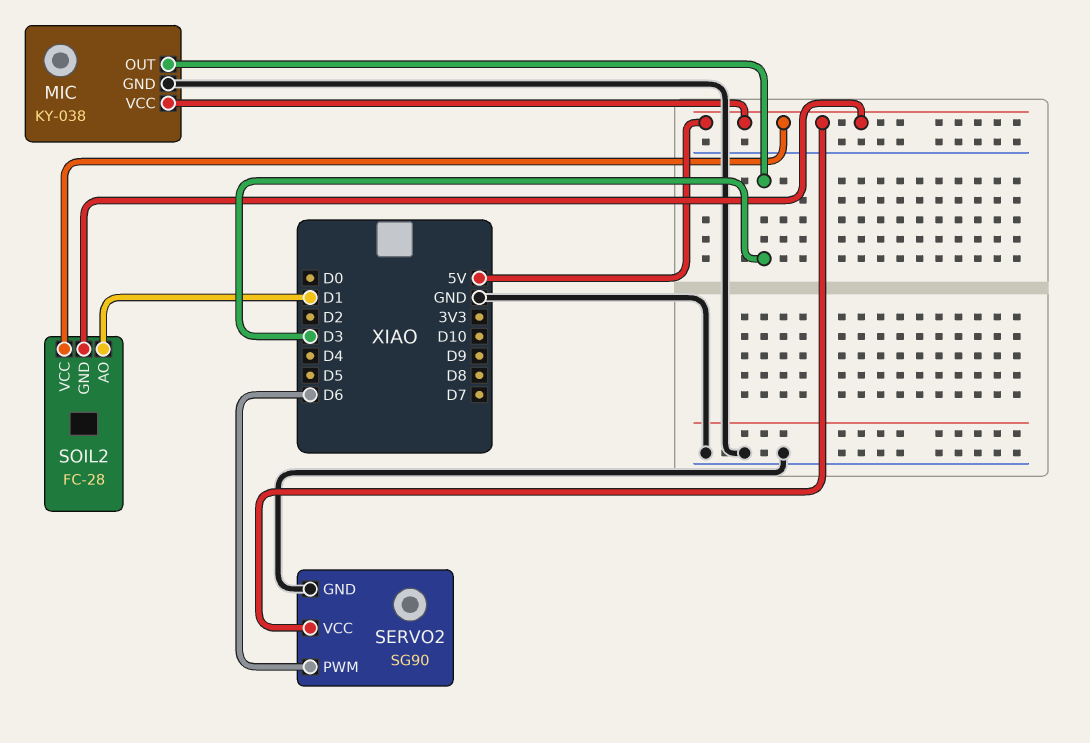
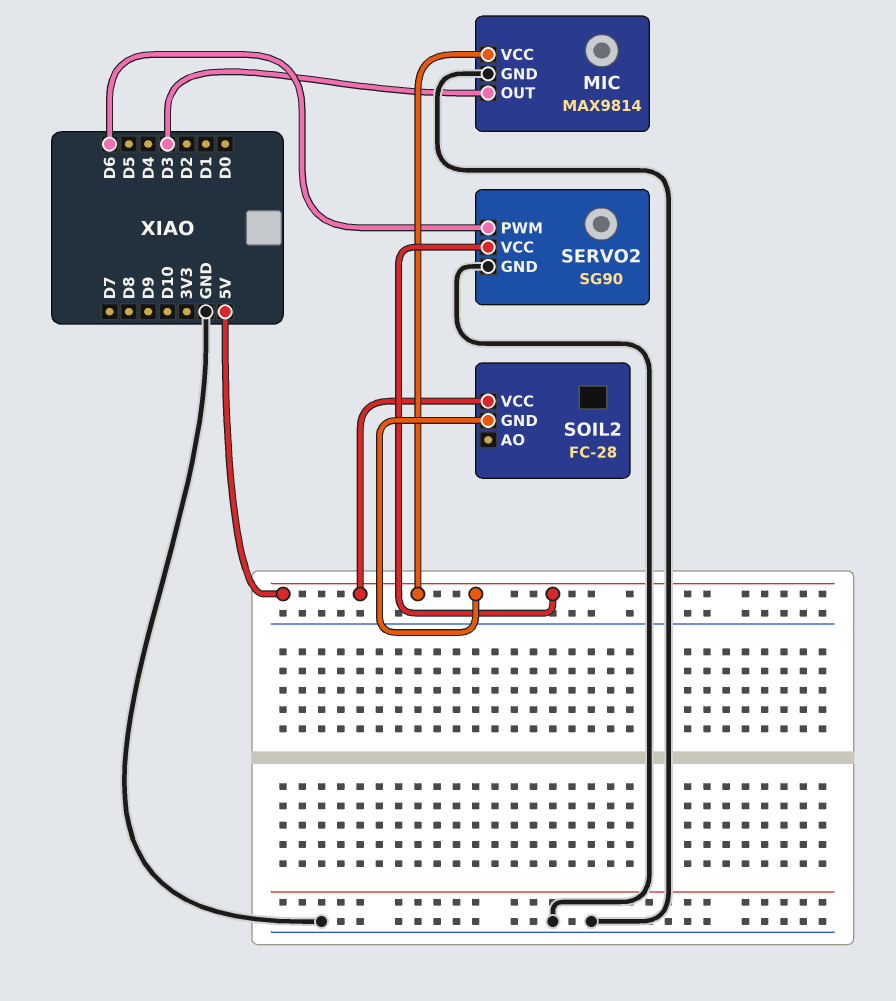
MIC: KY-038 -> MAX9814
SOIL2 pin AO: D1 -> none

